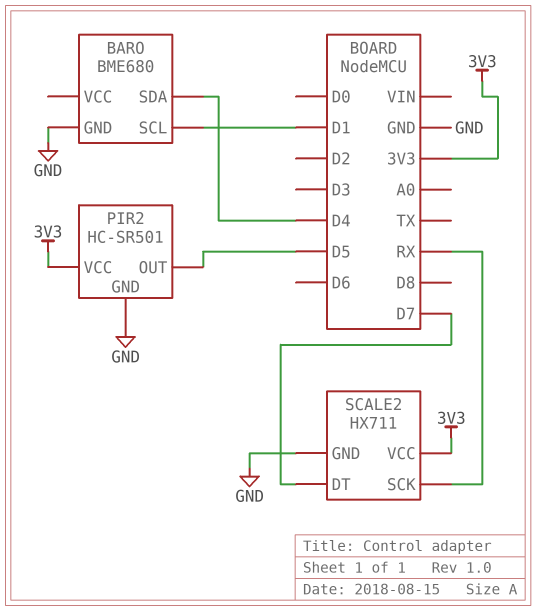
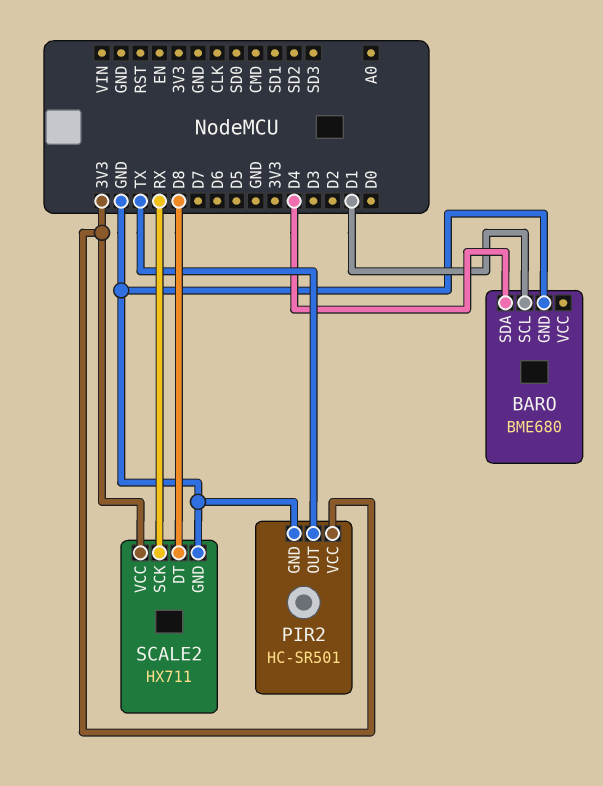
PIR2 pin OUT: D5 -> TX
SCALE2 pin DT: D7 -> D8

